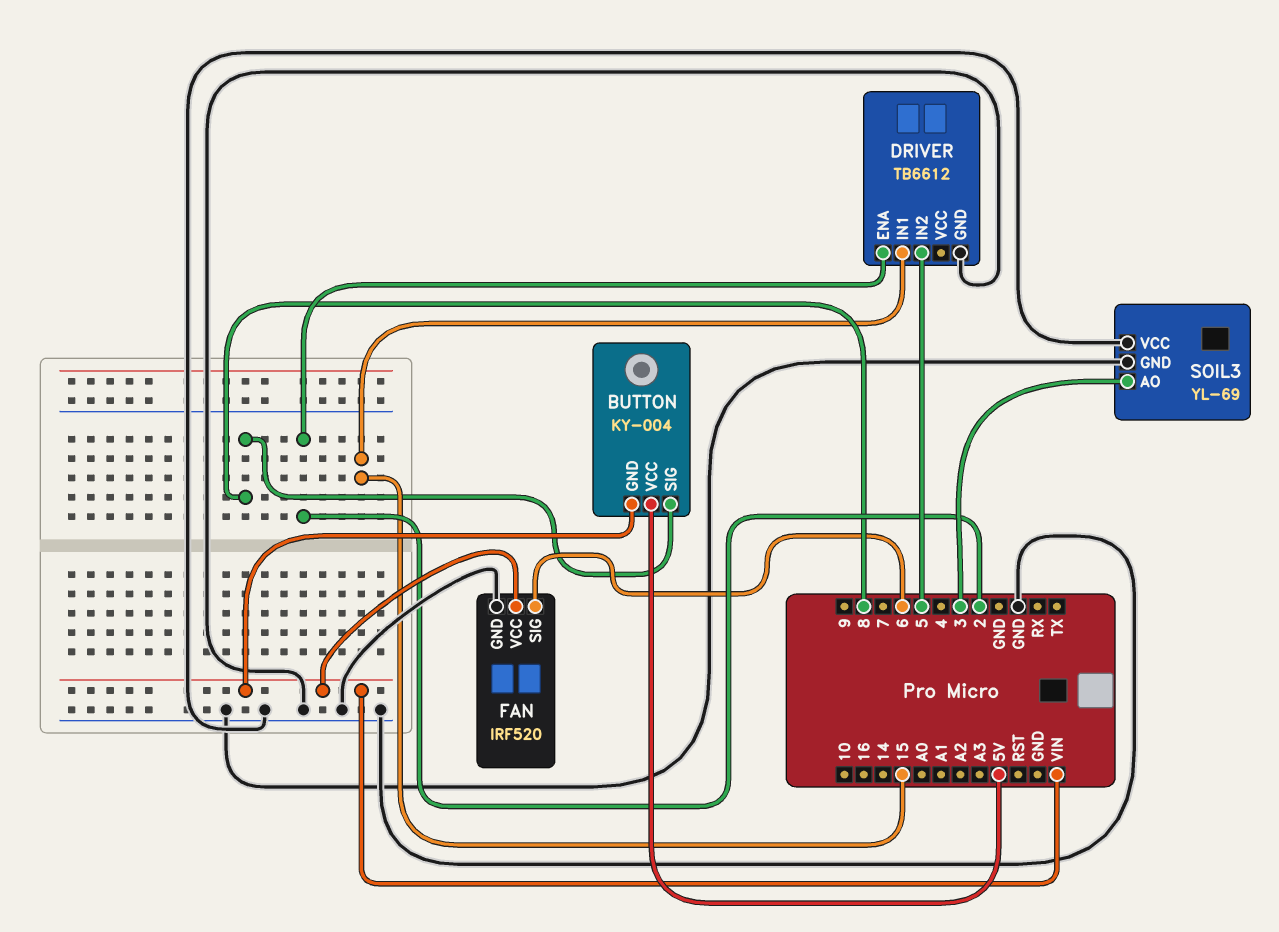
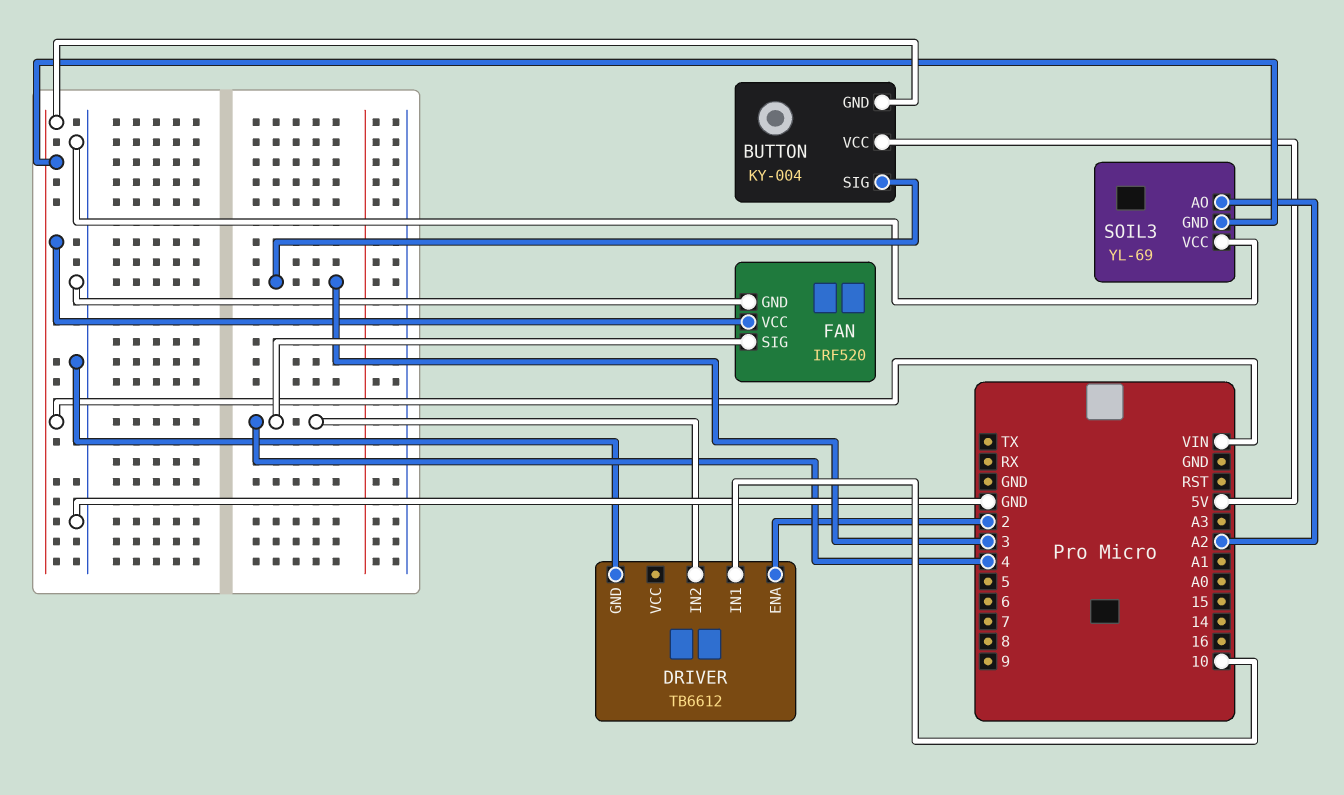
BUTTON pin SIG: 8 -> 3
DRIVER pin IN1: 15 -> 10
DRIVER pin IN2: 5 -> 4
FAN pin SIG: 6 -> 4
SOIL3 pin AO: 3 -> A2
SOIL3 pin GND: GND -> VIN

